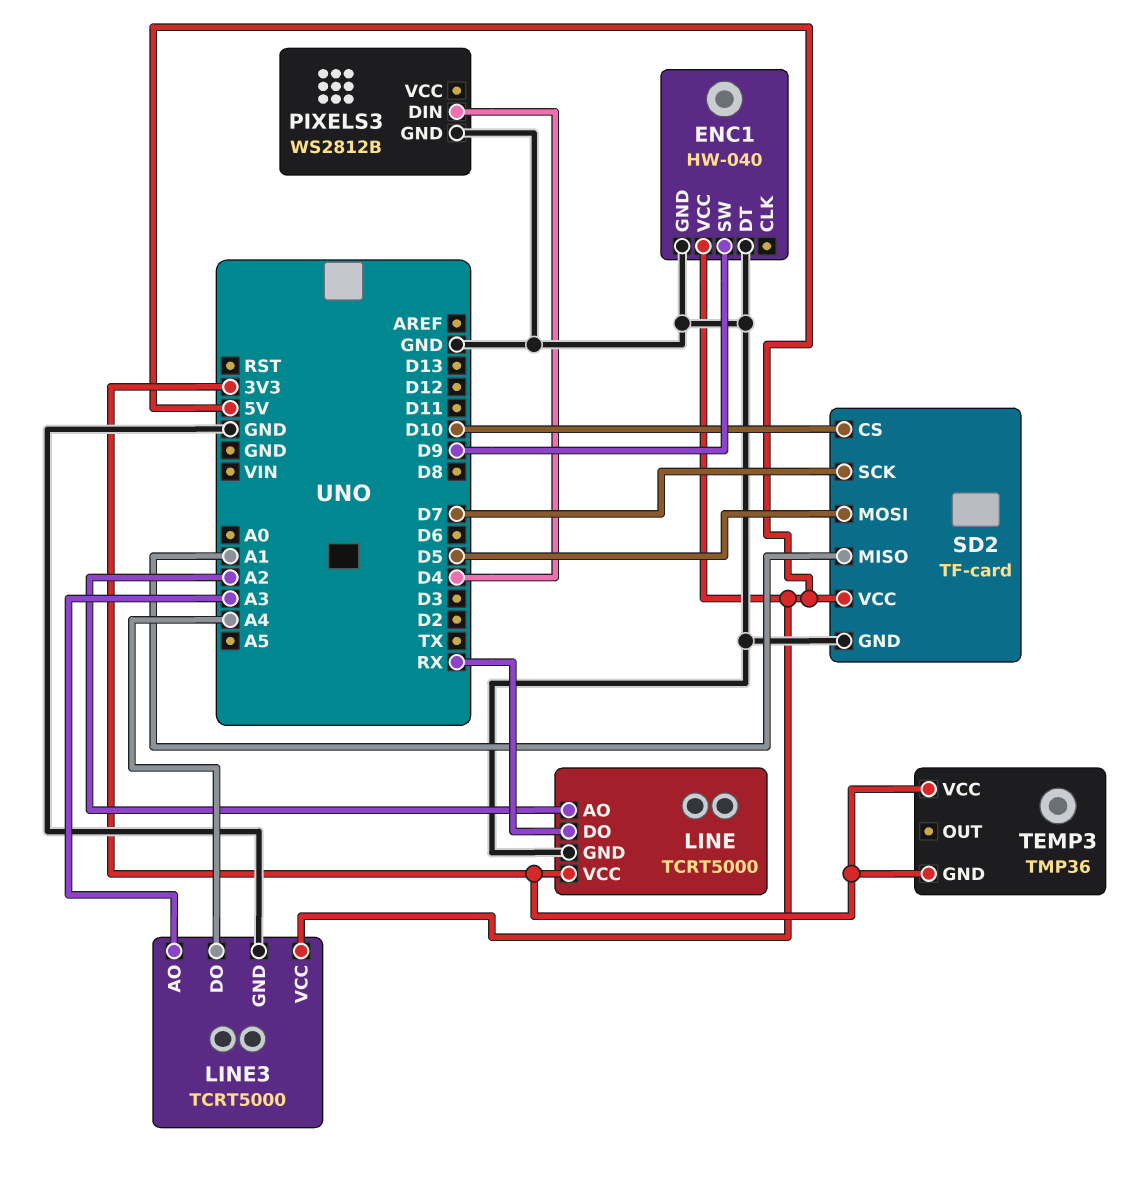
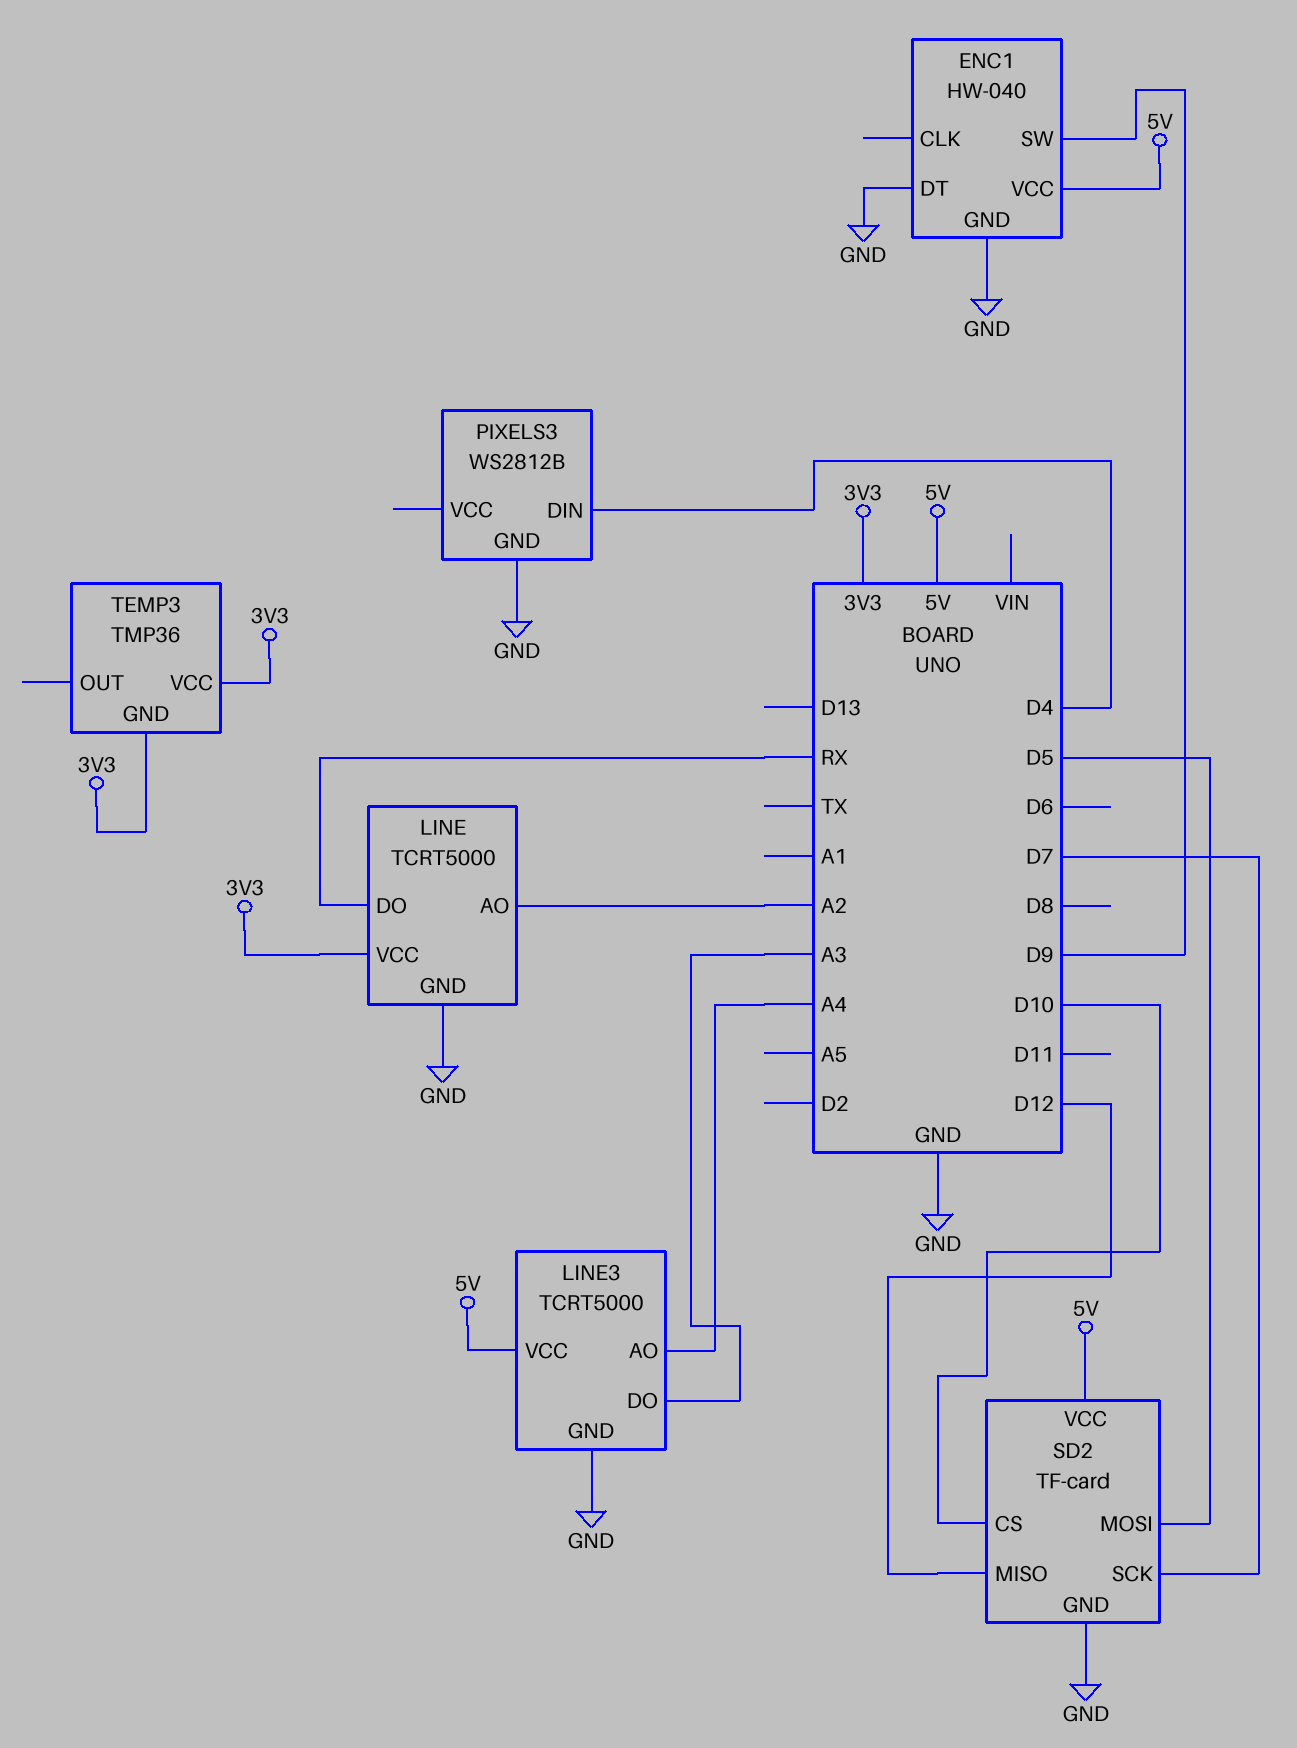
LINE3 pin AO: A3 -> A4
LINE3 pin DO: A4 -> A3
SD2 pin MISO: A1 -> D12

